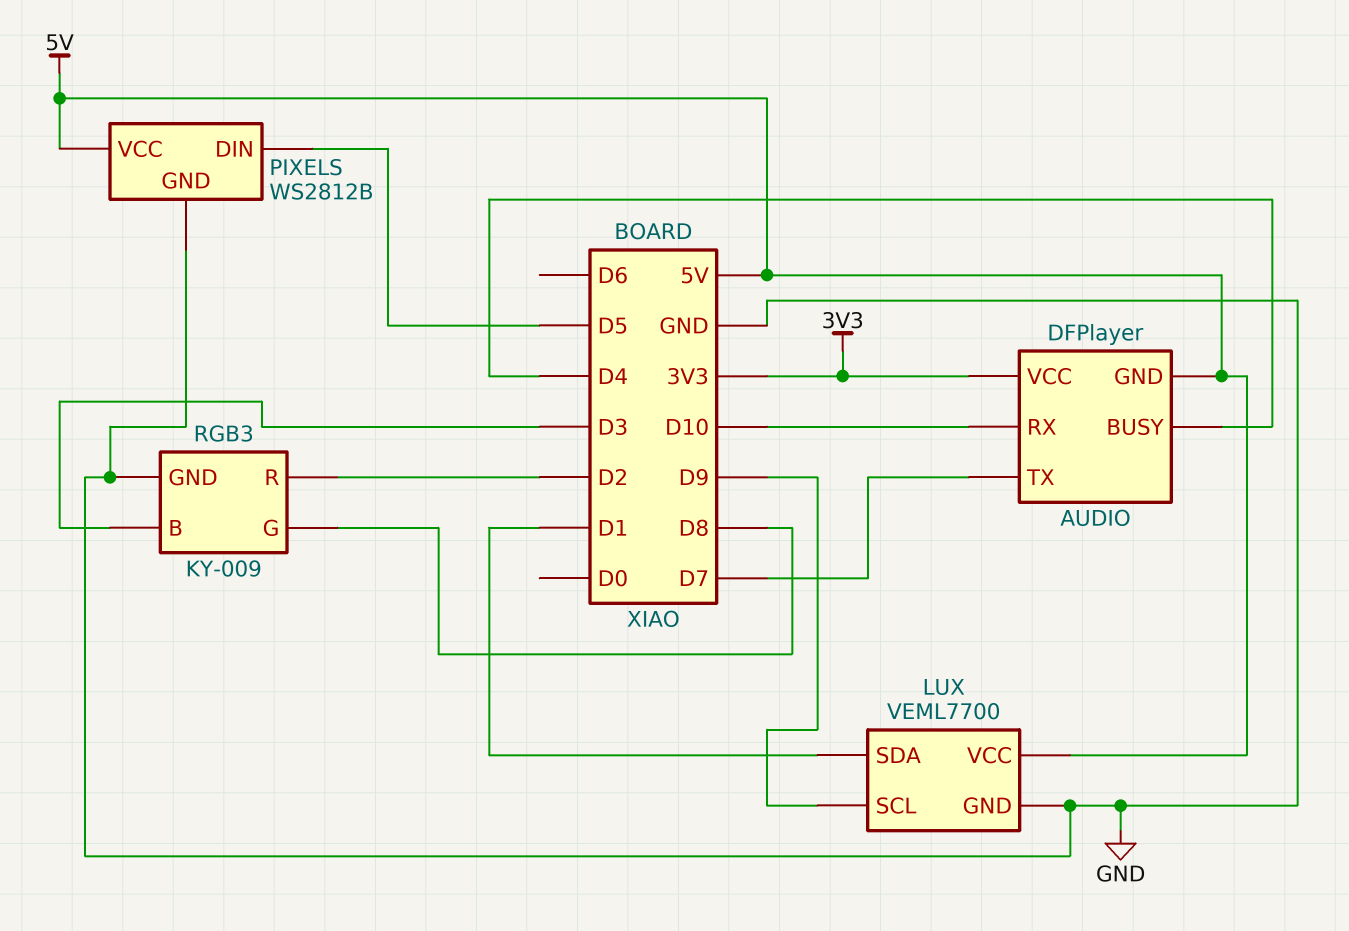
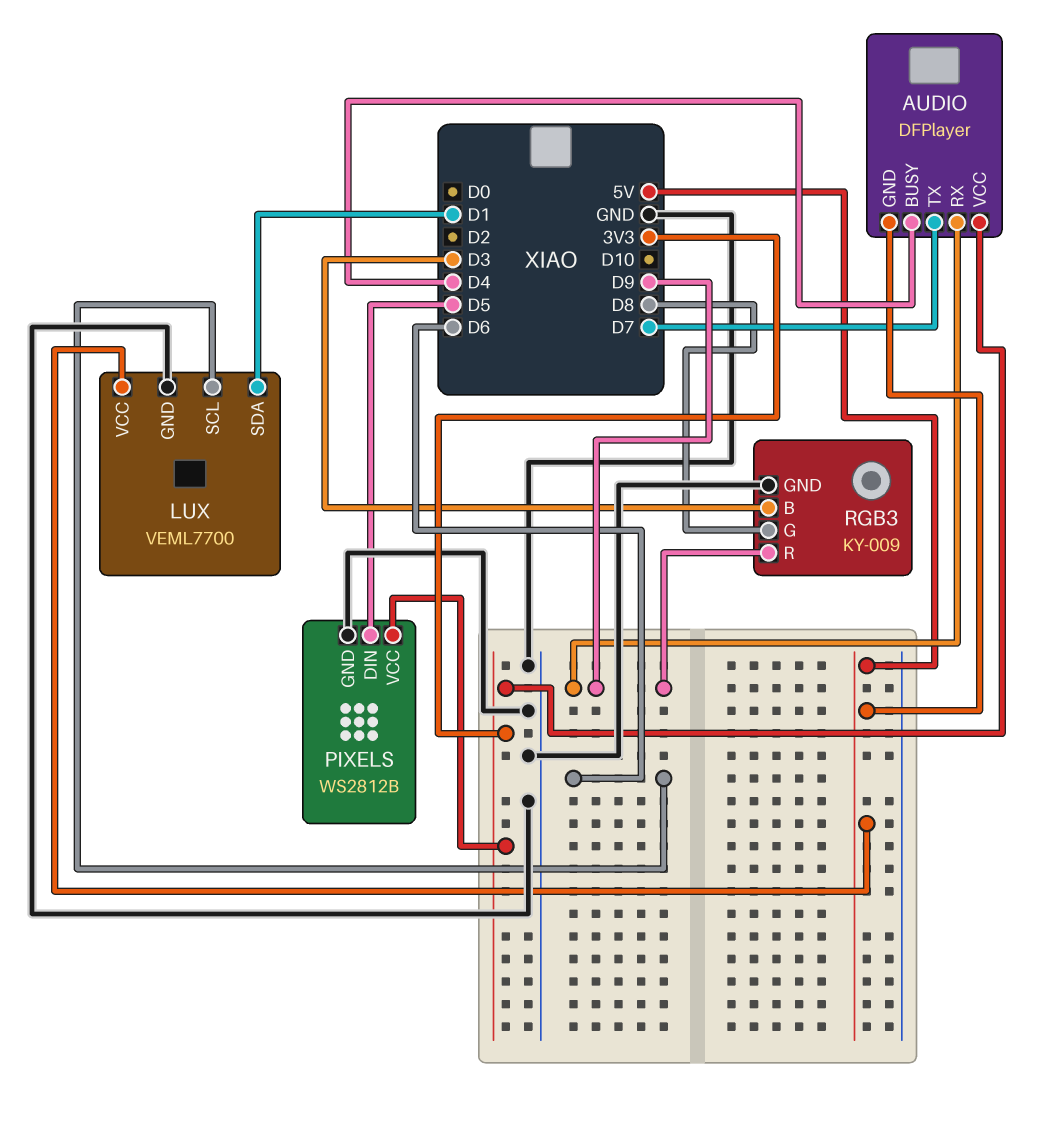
AUDIO pin RX: D10 -> D9
LUX pin SCL: D9 -> D6
PIXELS pin VCC: 5V -> 3V3
RGB3 pin R: D2 -> D9

